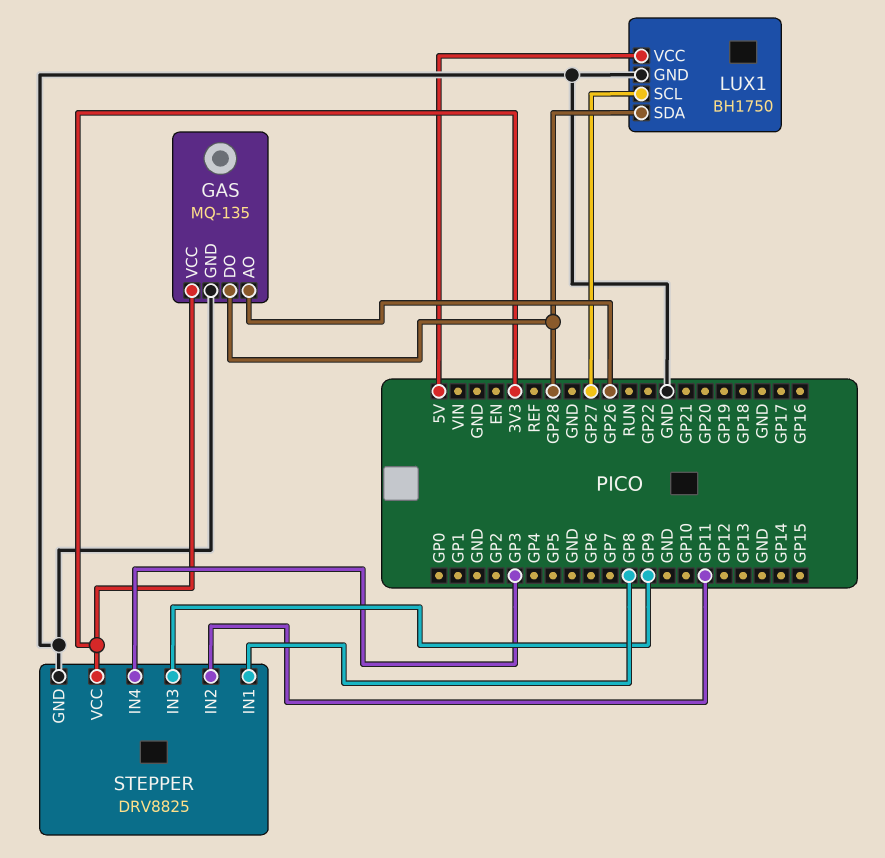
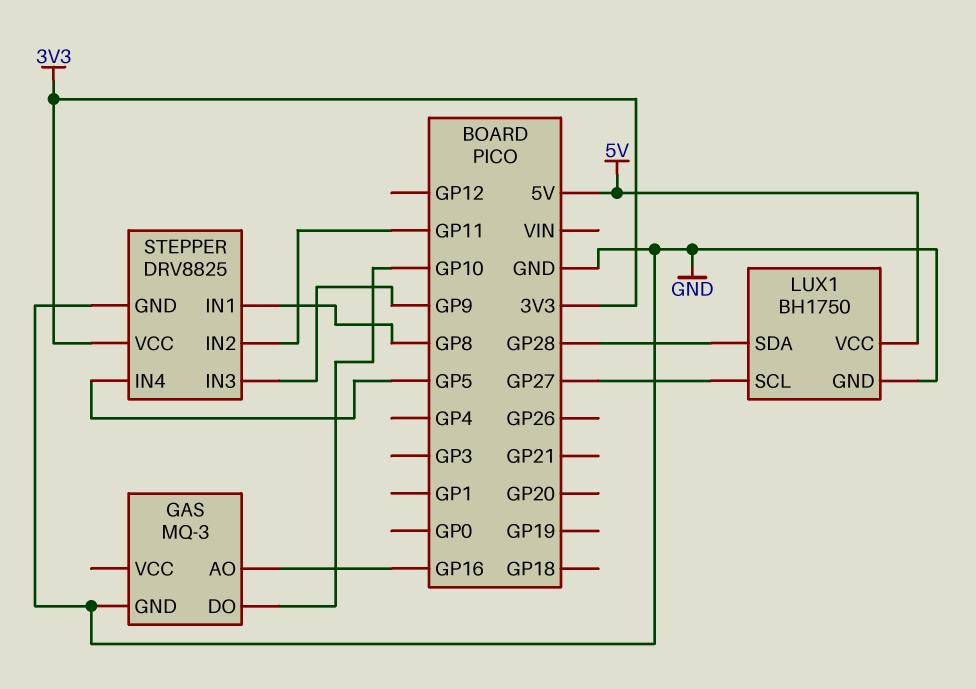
GAS: MQ-135 -> MQ-3
GAS pin AO: GP26 -> GP16
GAS pin DO: GP28 -> GP10
GAS pin VCC: 3V3 -> none
STEPPER pin IN4: GP3 -> GP5

